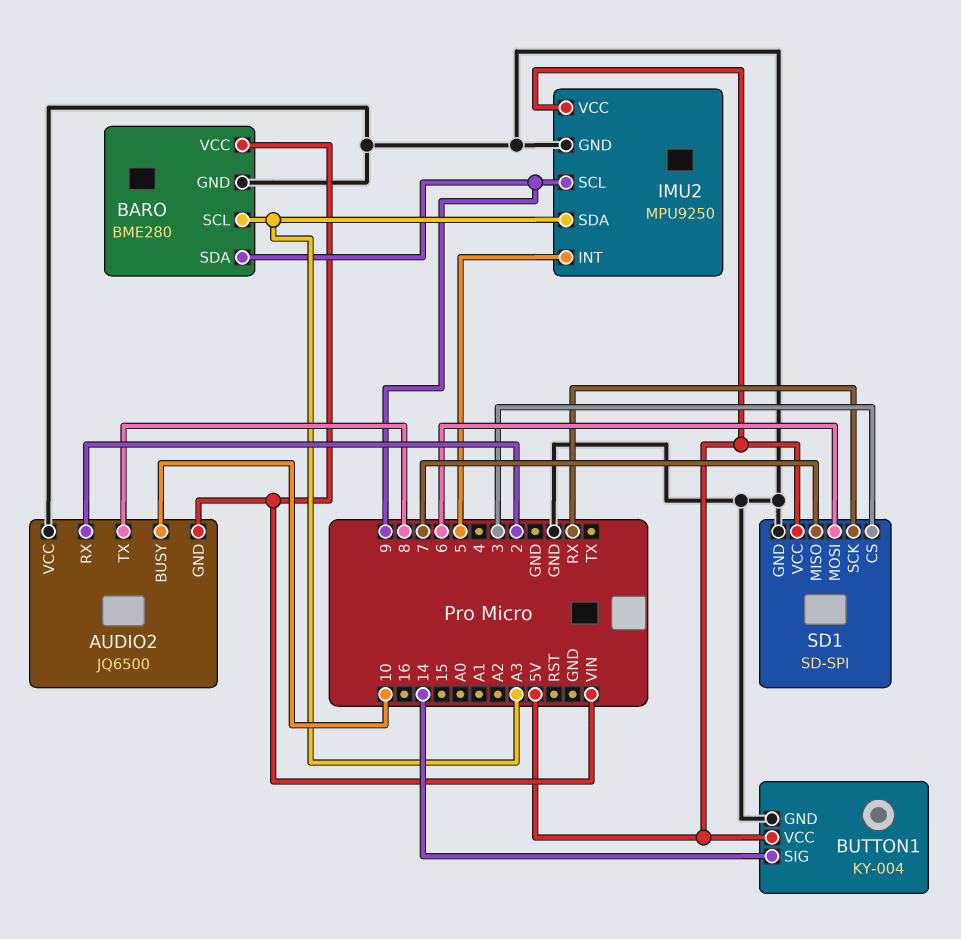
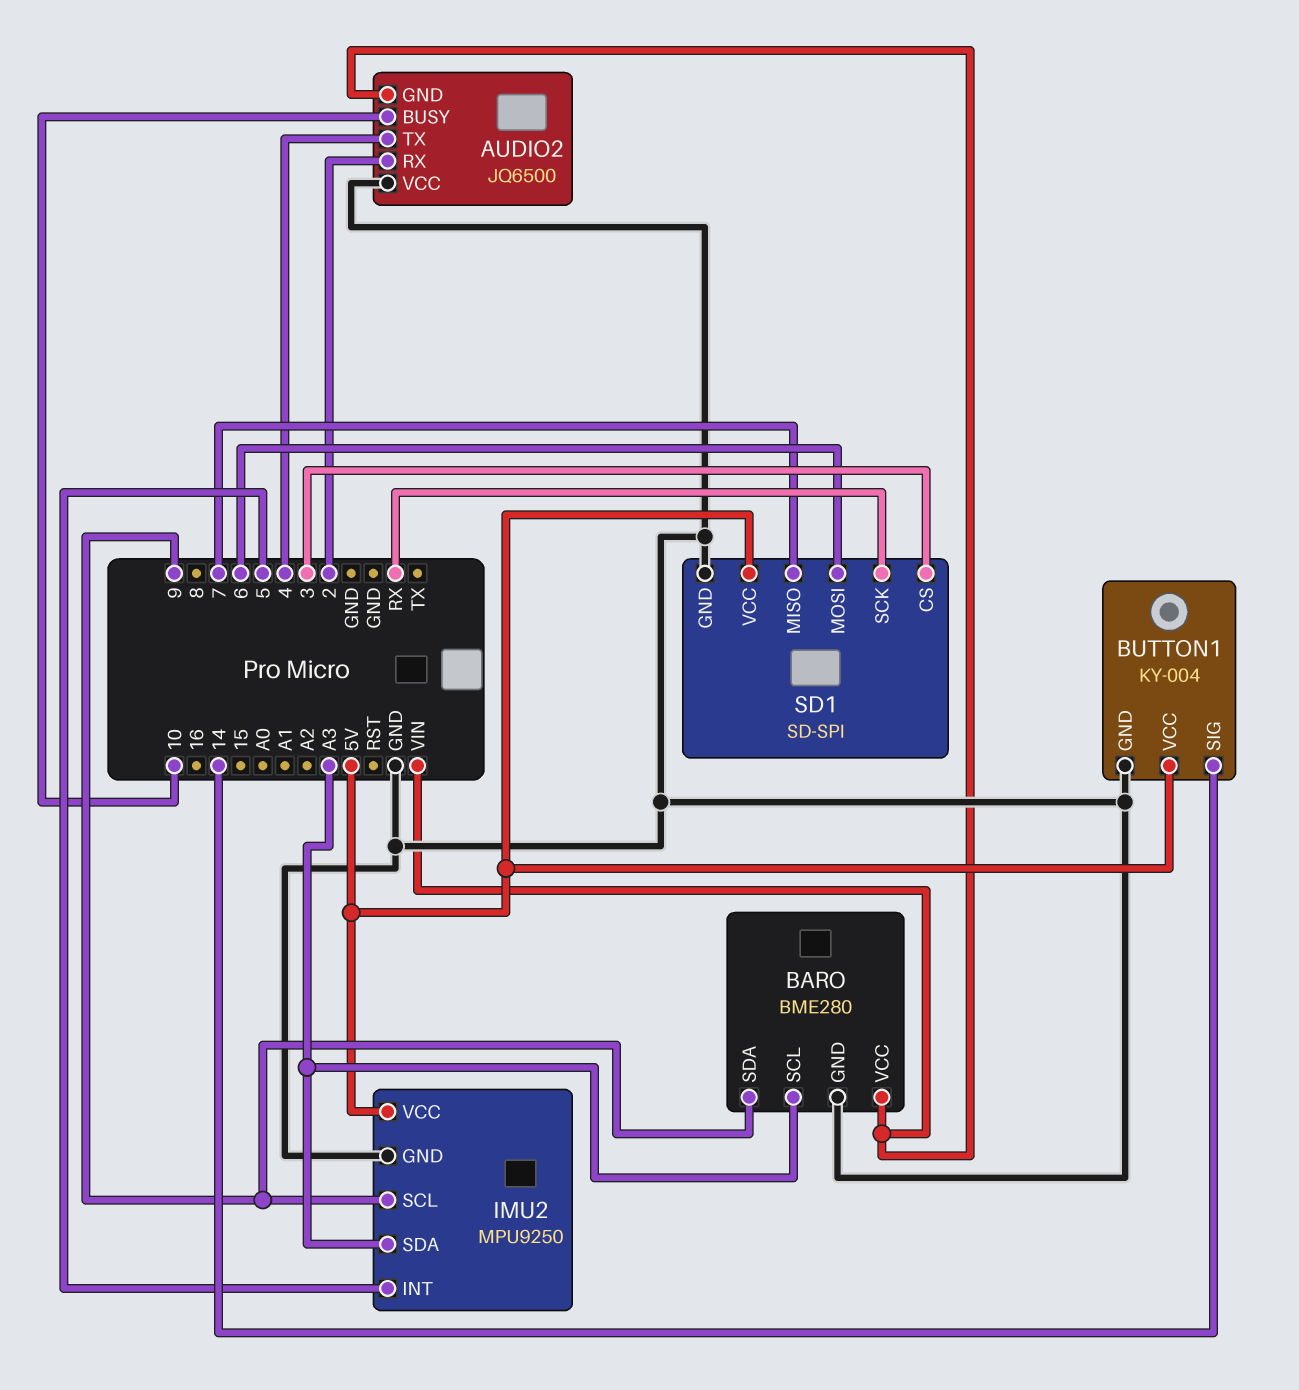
AUDIO2 pin TX: 8 -> 4

